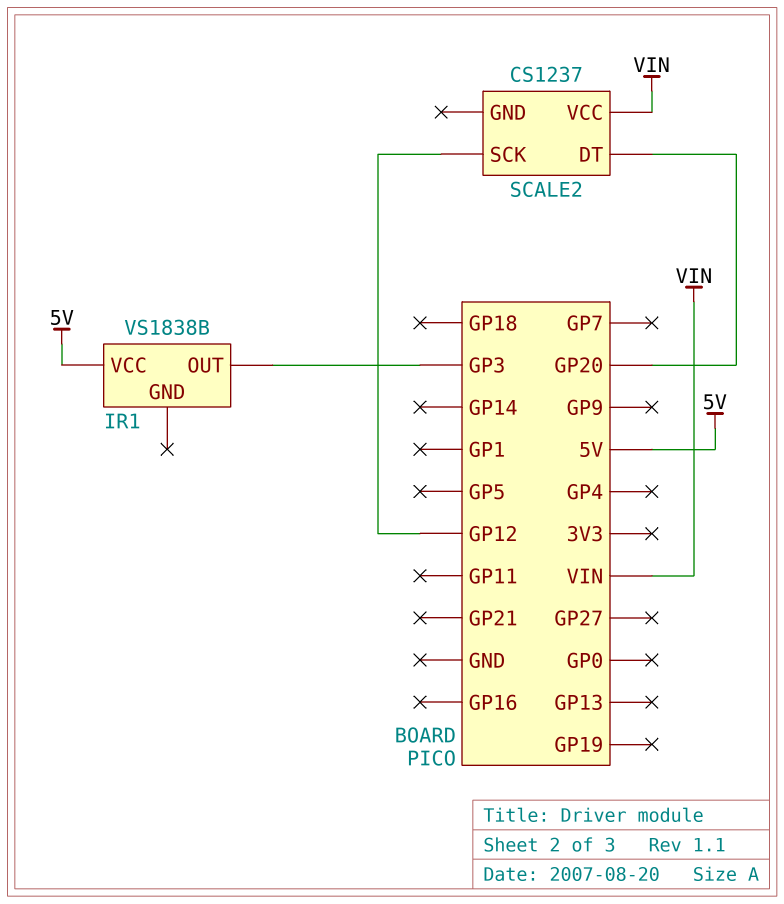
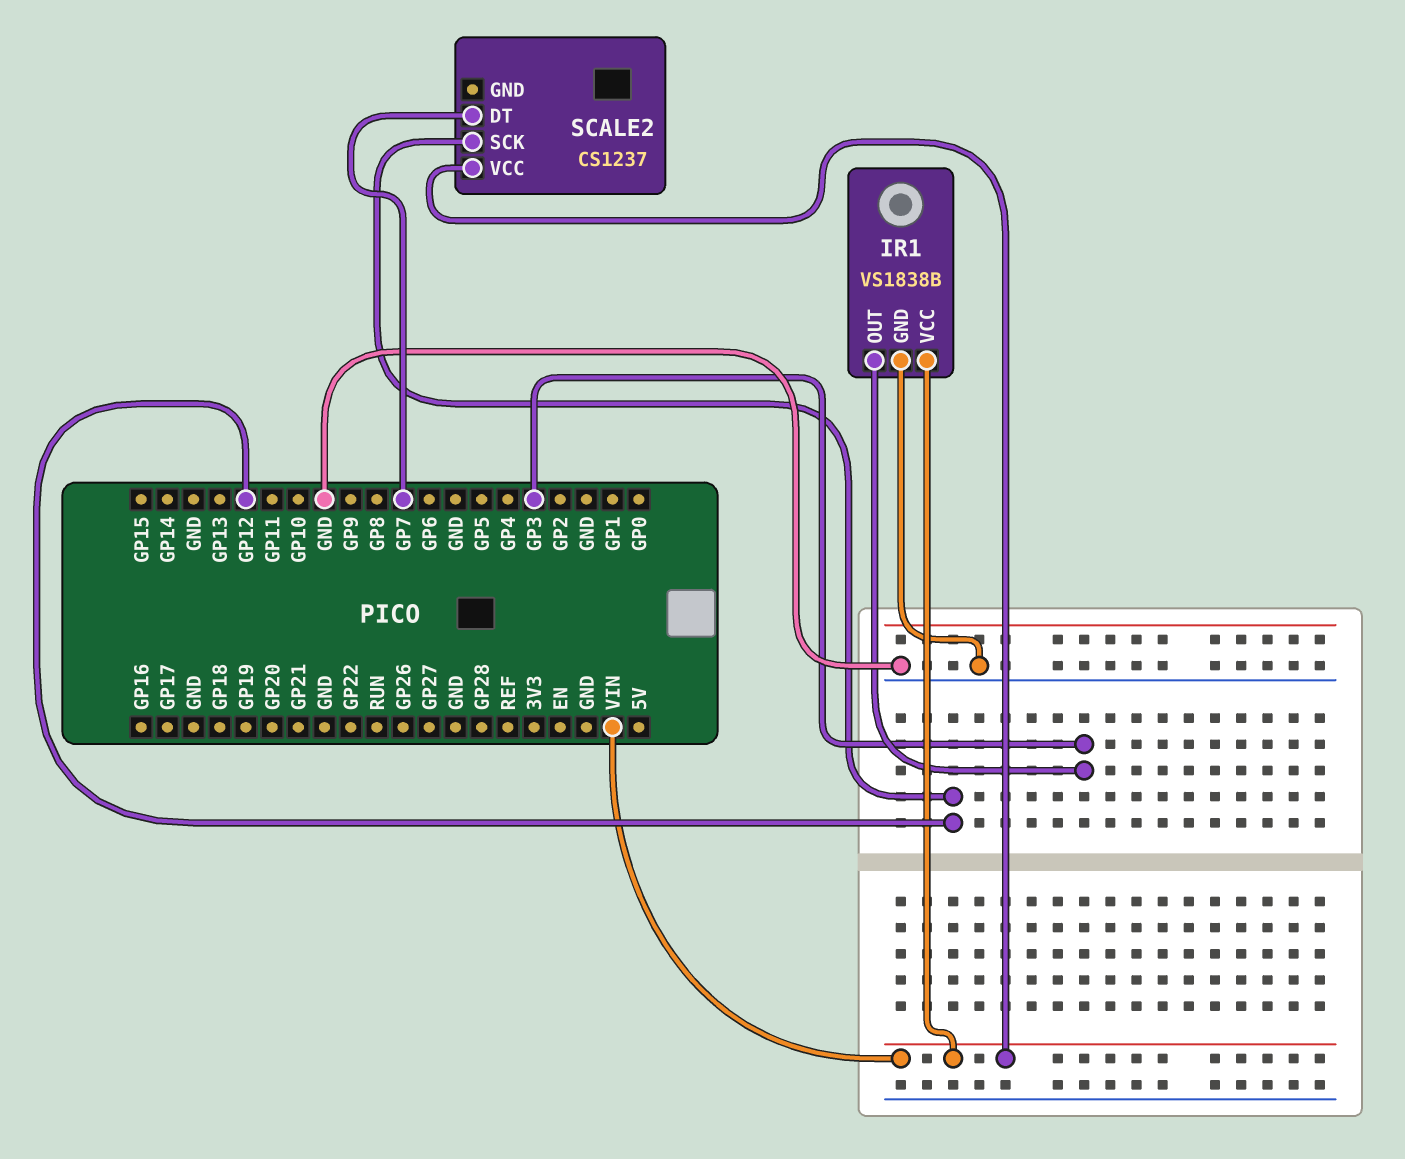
IR1 pin GND: none -> GND
IR1 pin VCC: 5V -> VIN
SCALE2 pin DT: GP20 -> GP7

